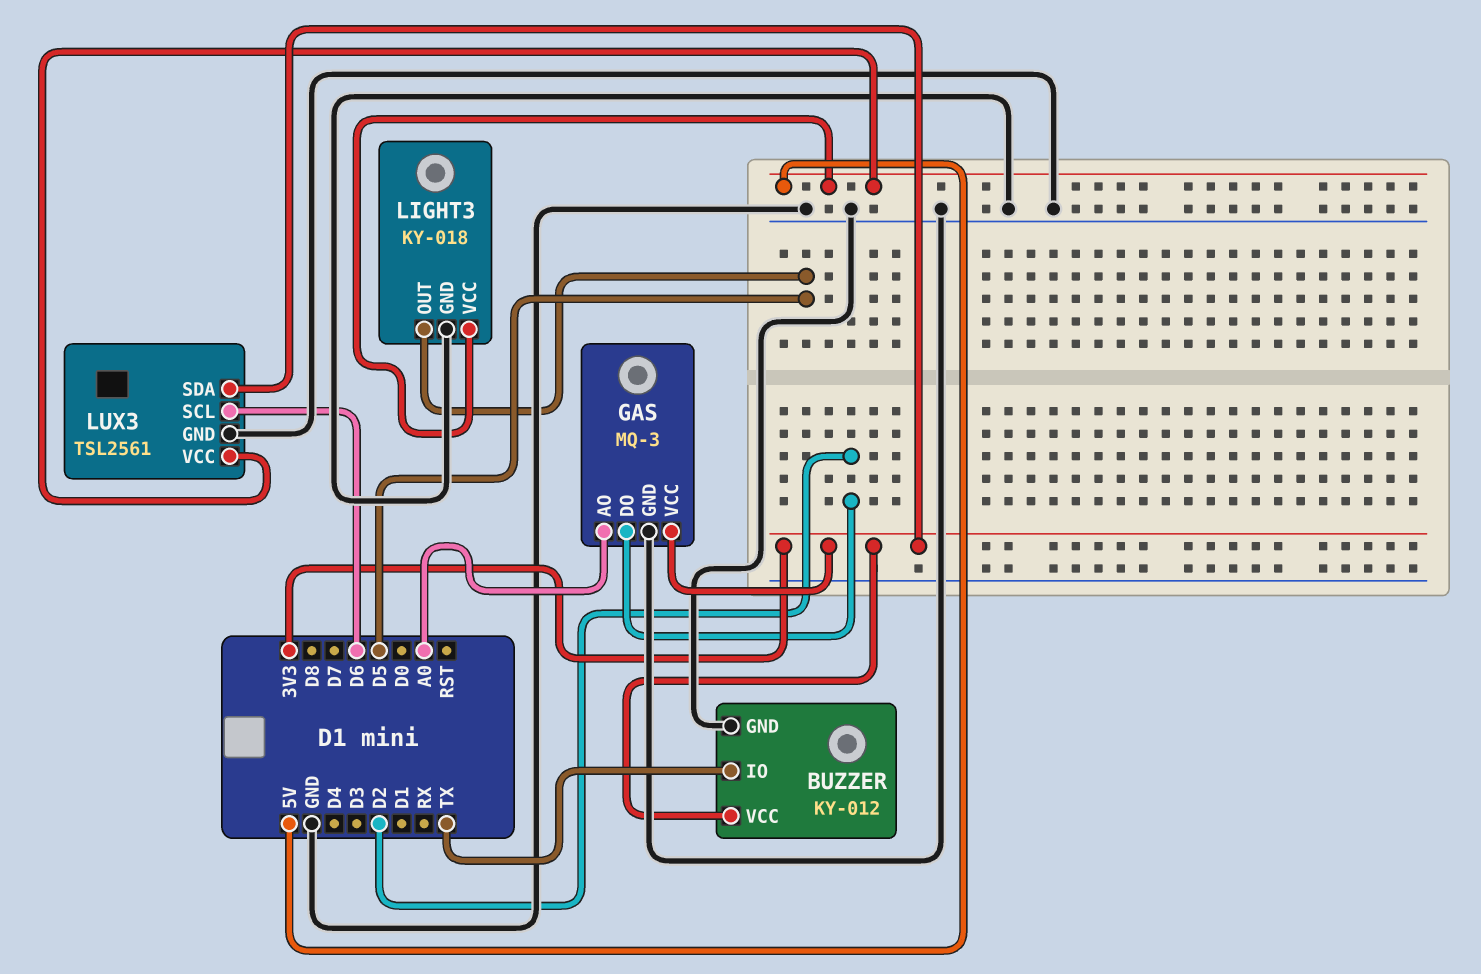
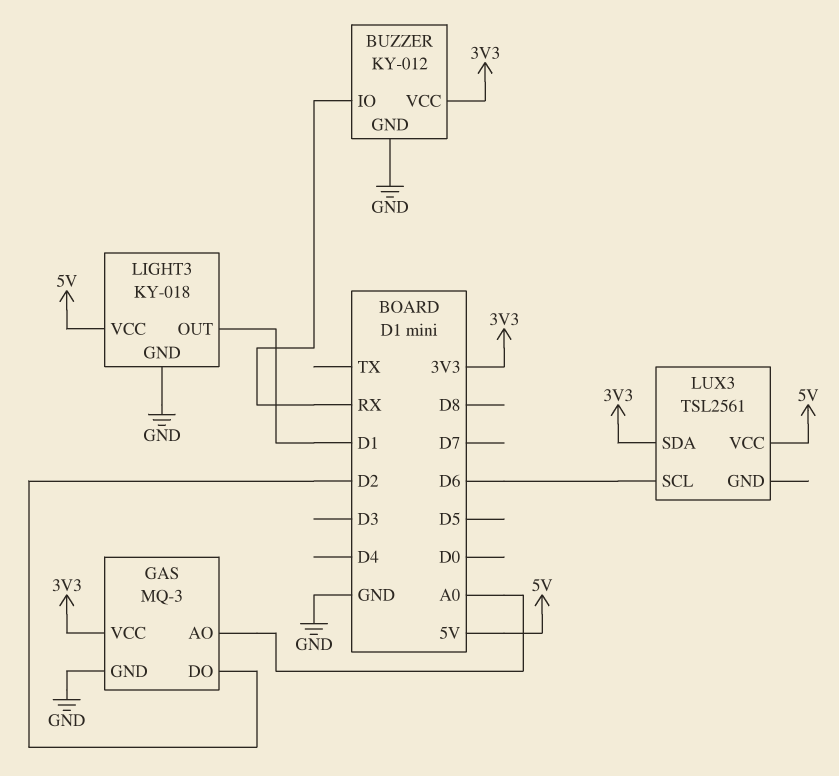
BUZZER pin IO: TX -> RX
LIGHT3 pin OUT: D5 -> D1
LUX3 pin GND: GND -> none

